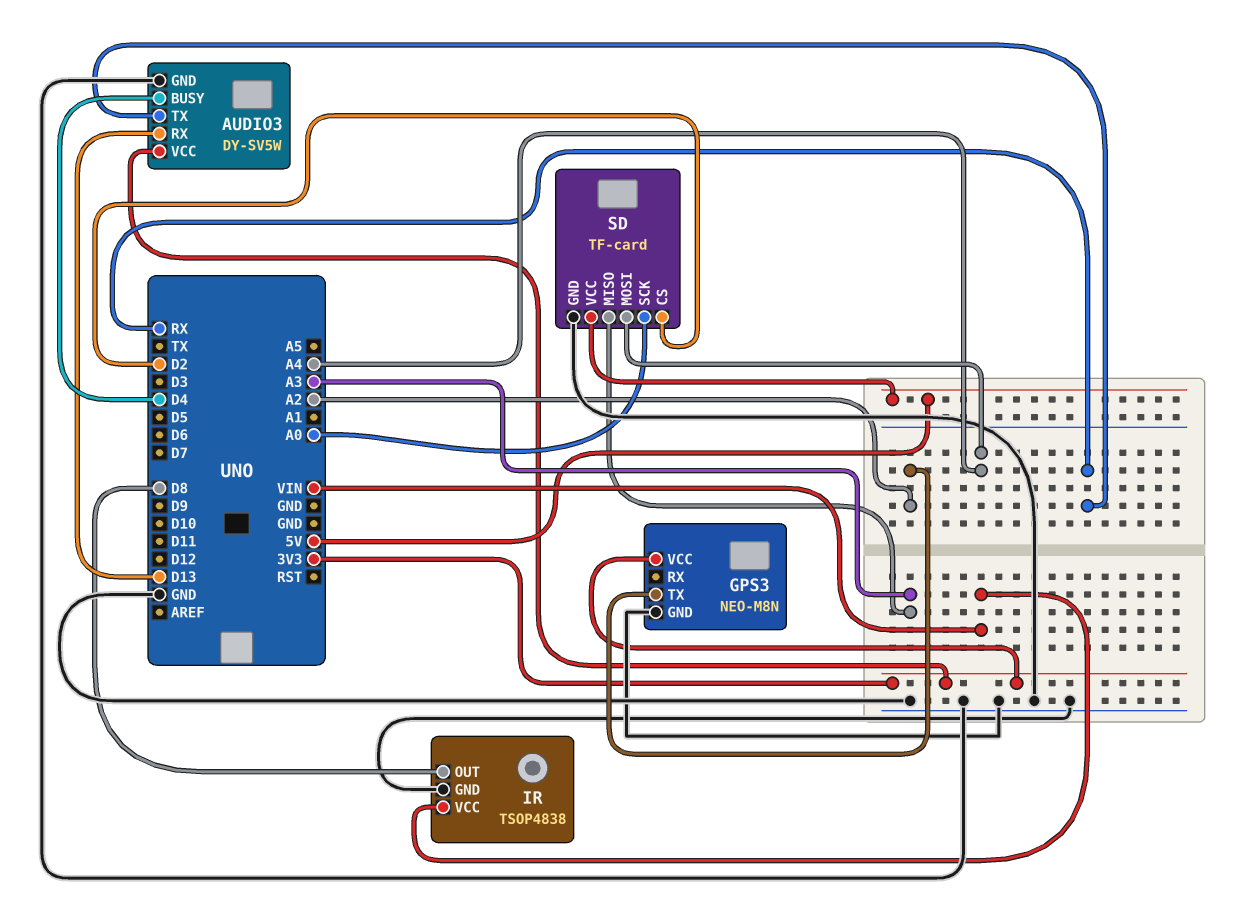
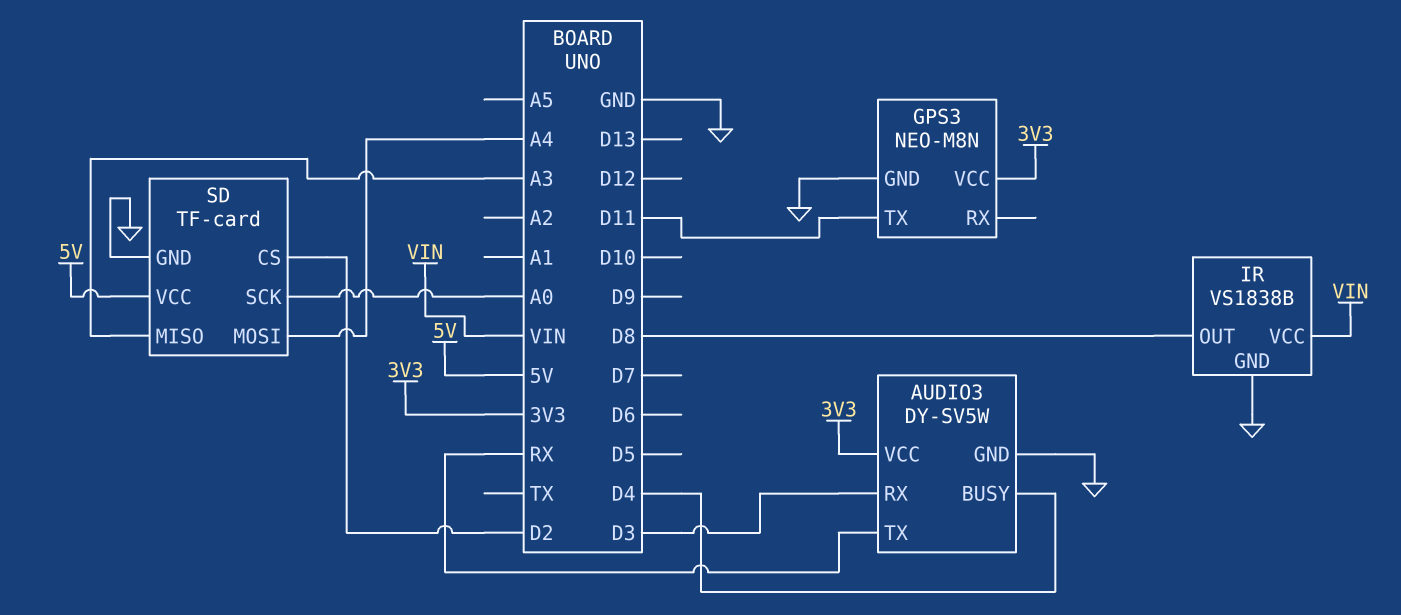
AUDIO3 pin RX: D13 -> D3
GPS3 pin TX: A2 -> D11
IR: TSOP4838 -> VS1838B

